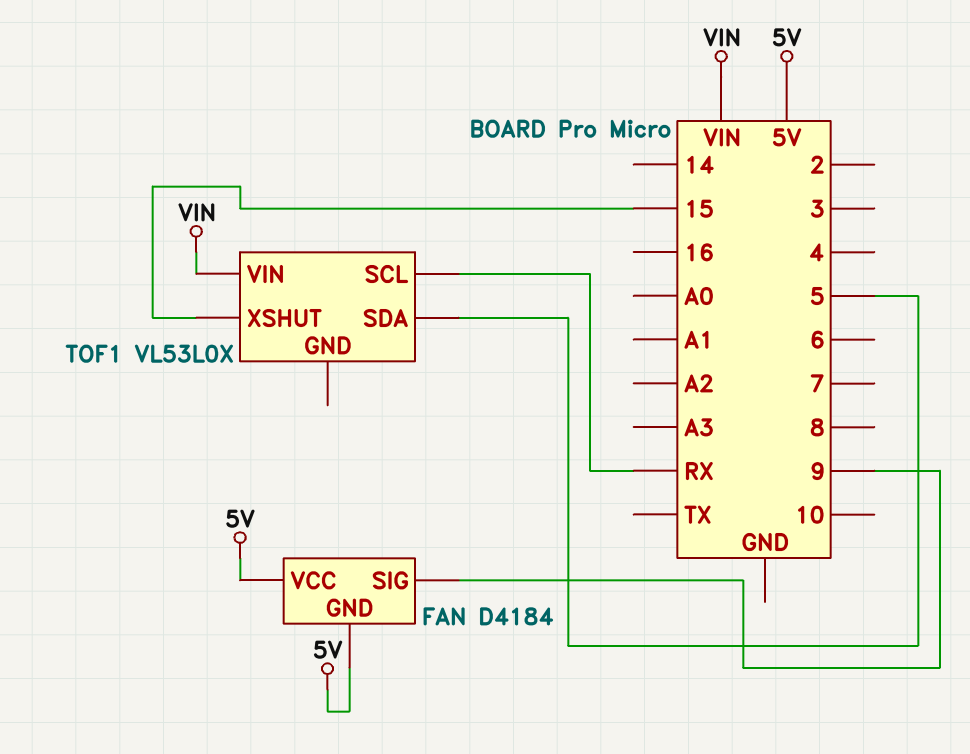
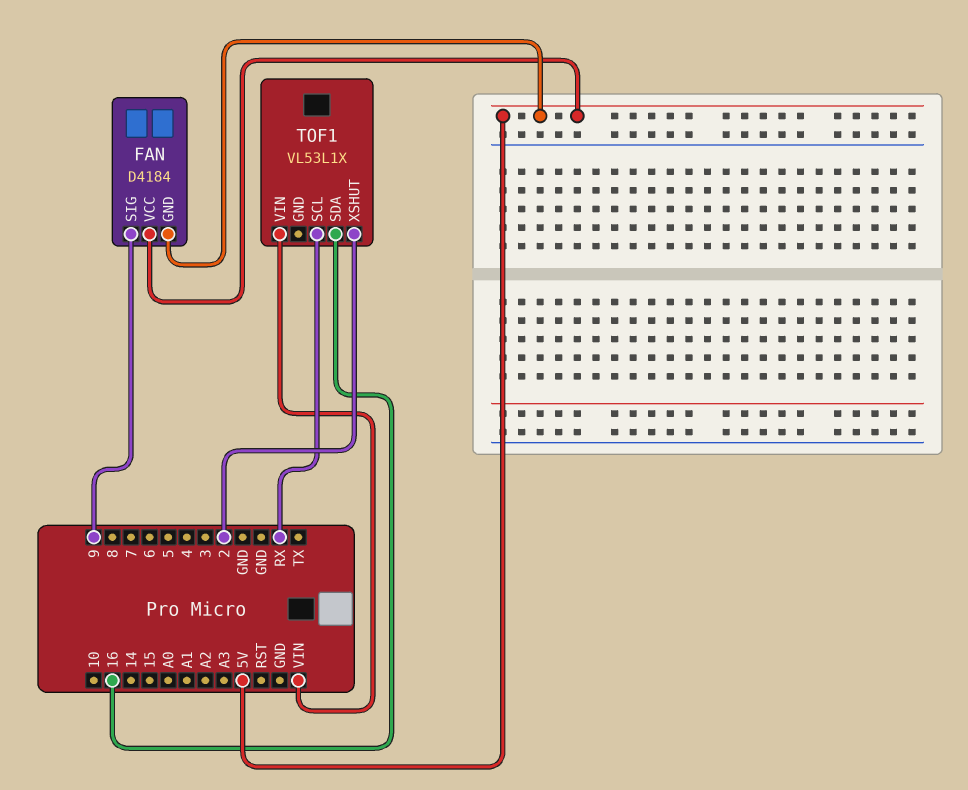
TOF1: VL53L0X -> VL53L1X
TOF1 pin SDA: 5 -> 16
TOF1 pin XSHUT: 15 -> 2

